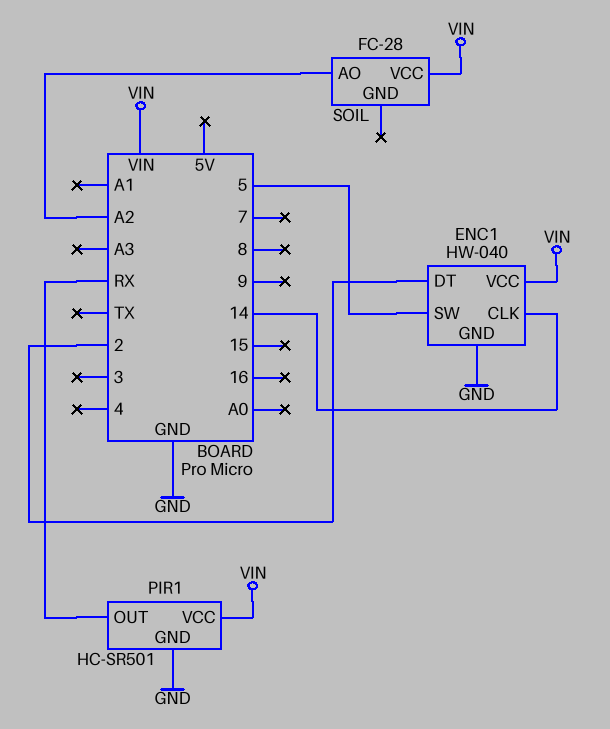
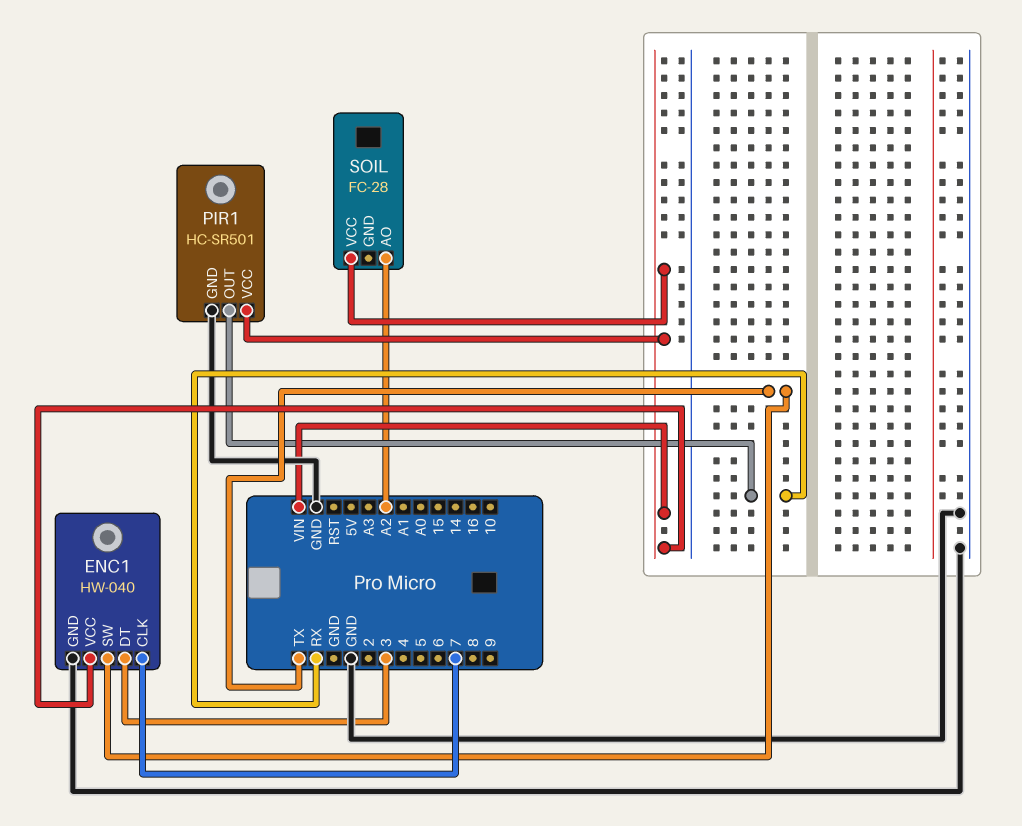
ENC1 pin CLK: 14 -> 7
ENC1 pin DT: 2 -> 3
ENC1 pin SW: 5 -> TX

